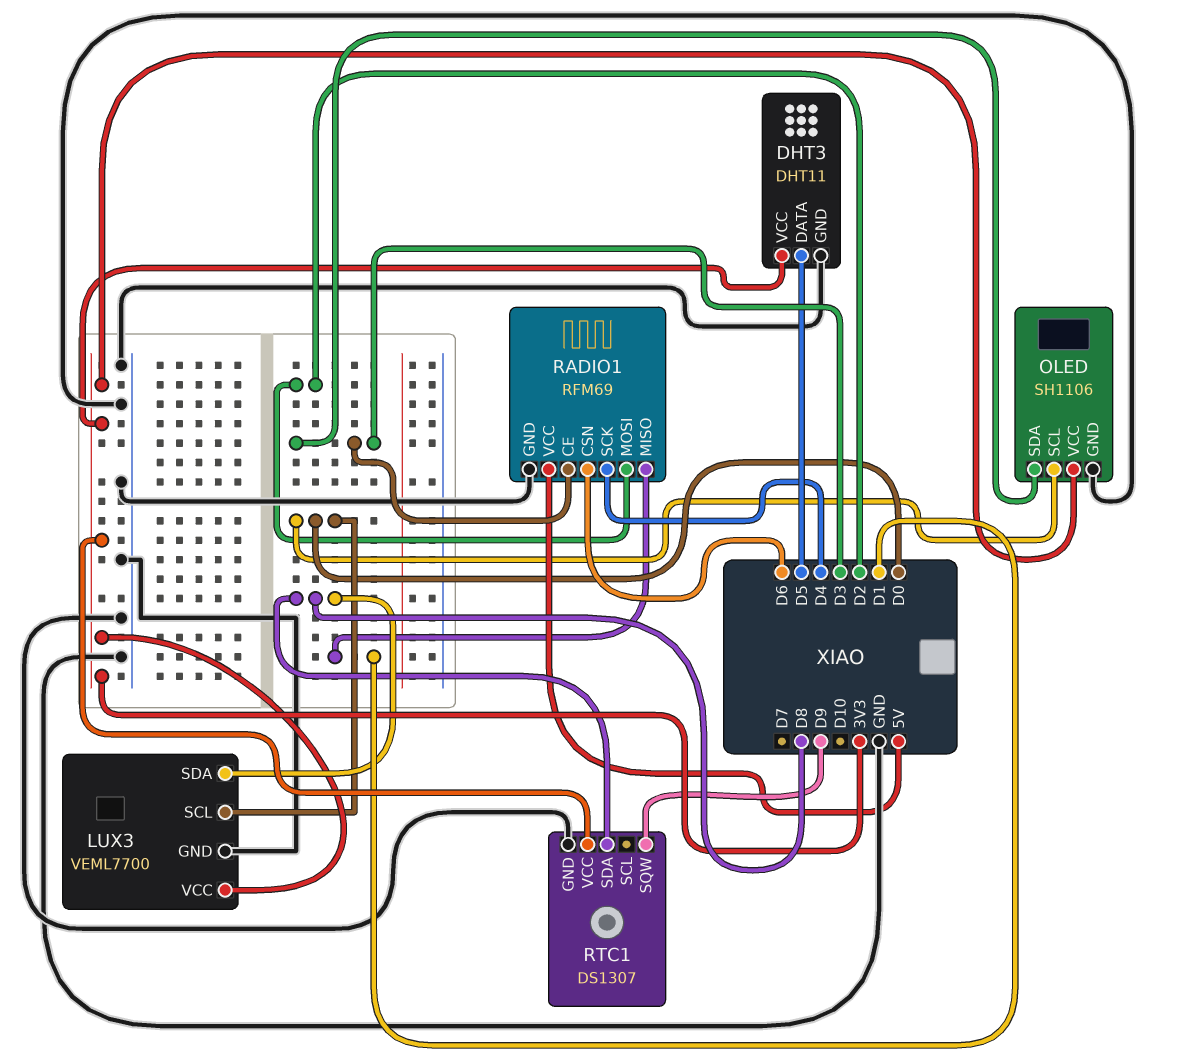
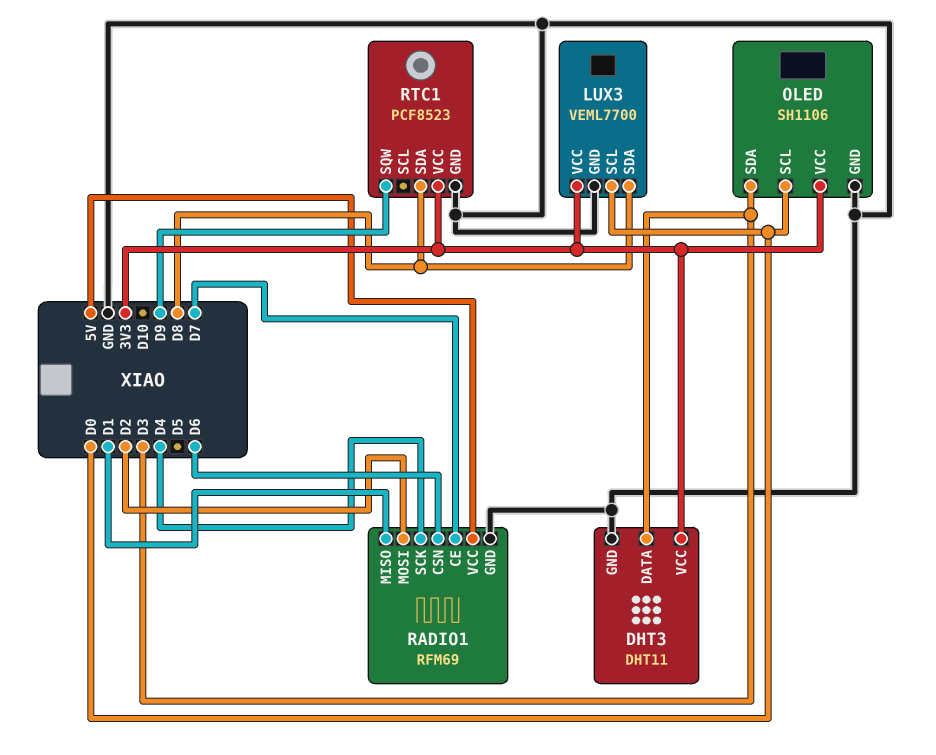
DHT3 pin DATA: D5 -> D3
RADIO1 pin CE: D3 -> D7
RTC1: DS1307 -> PCF8523

